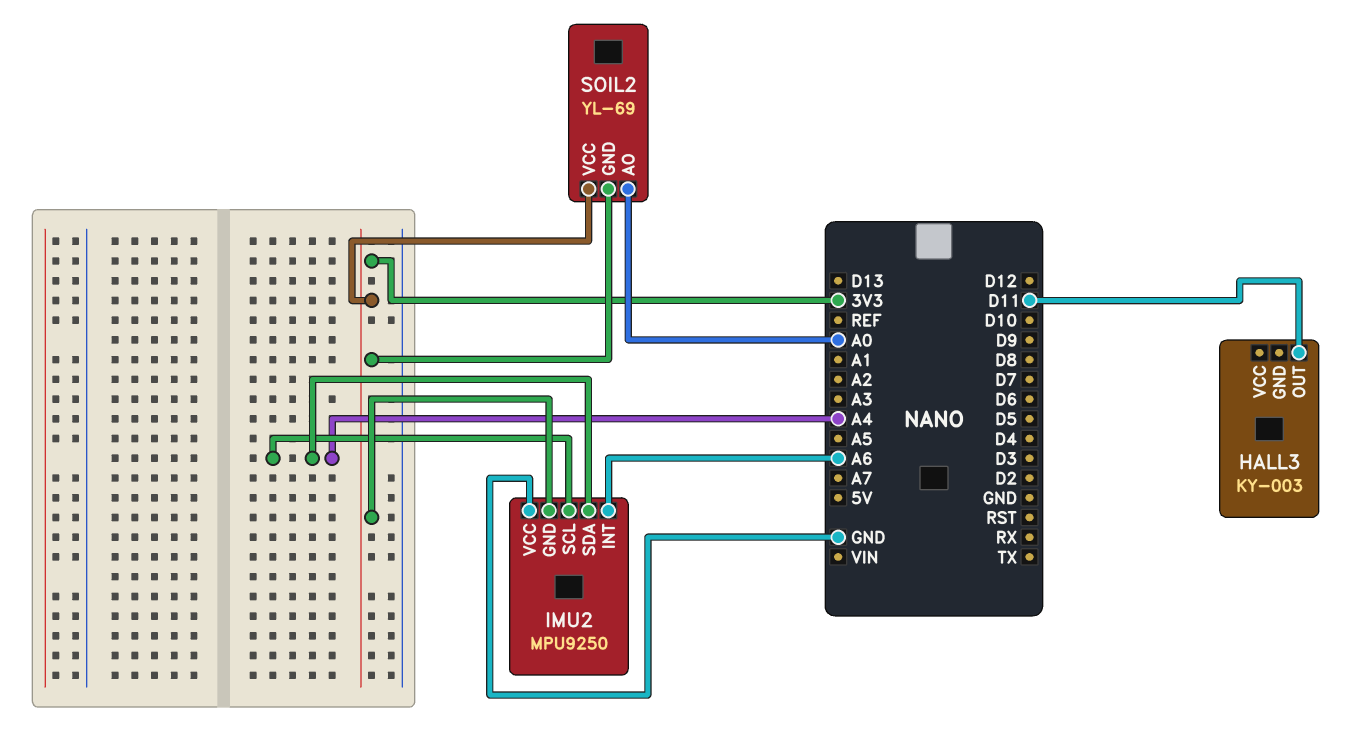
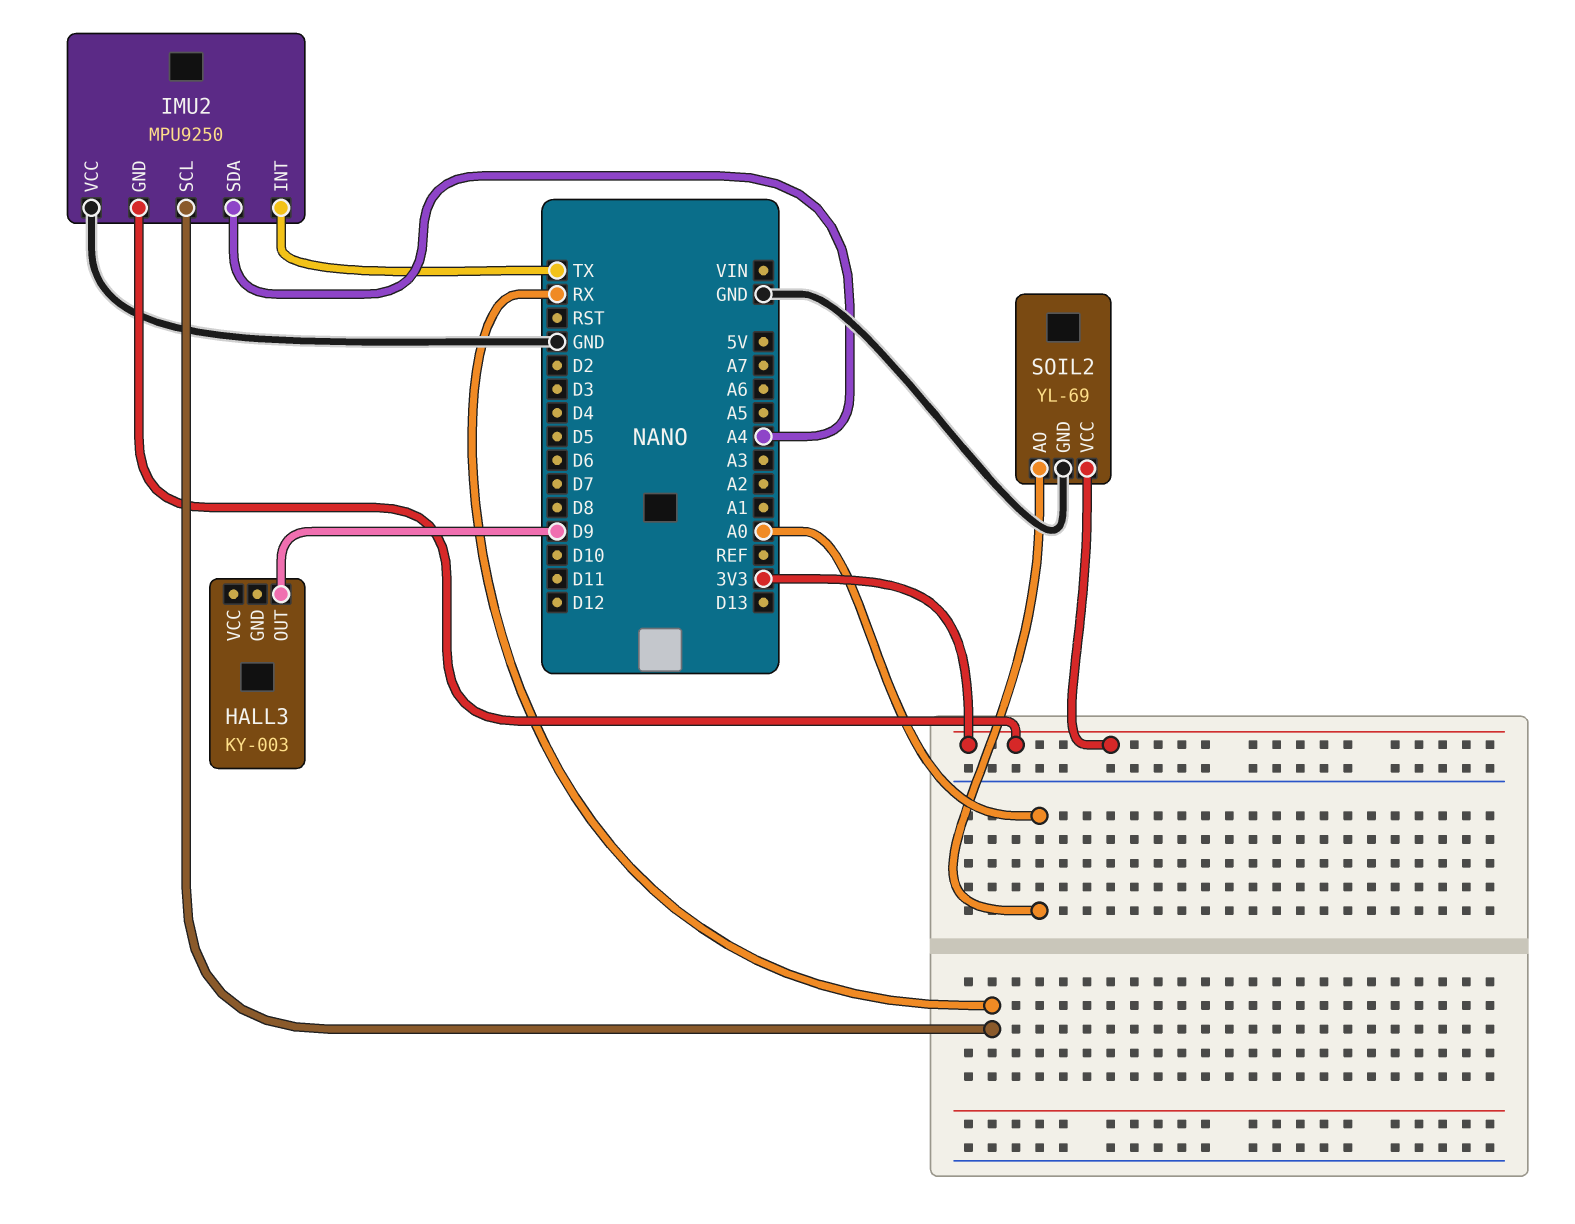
HALL3 pin OUT: D11 -> D9
IMU2 pin INT: A6 -> TX
IMU2 pin SCL: A4 -> RX
SOIL2 pin GND: 3V3 -> GND

